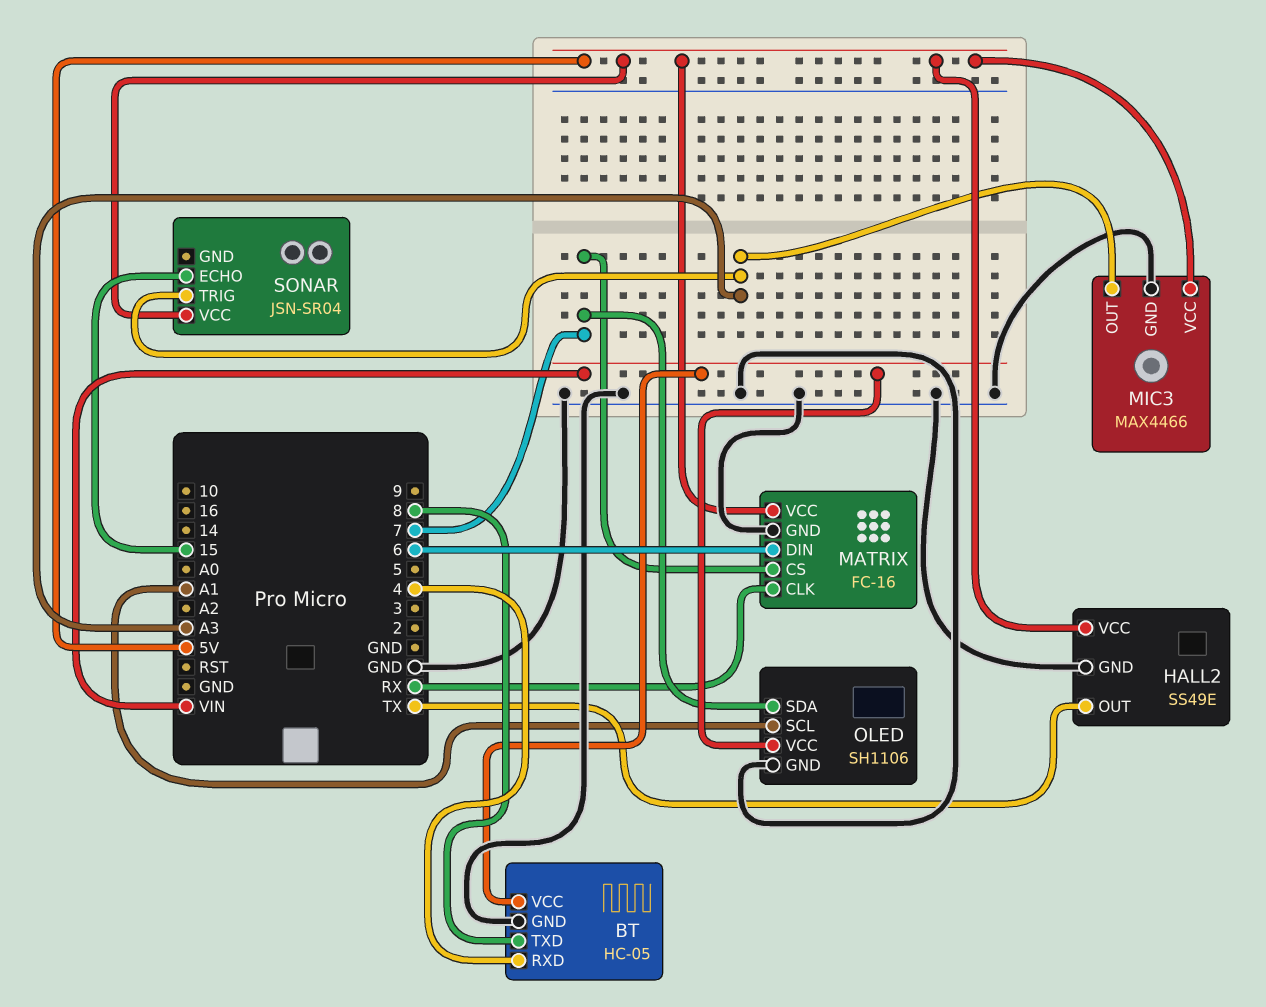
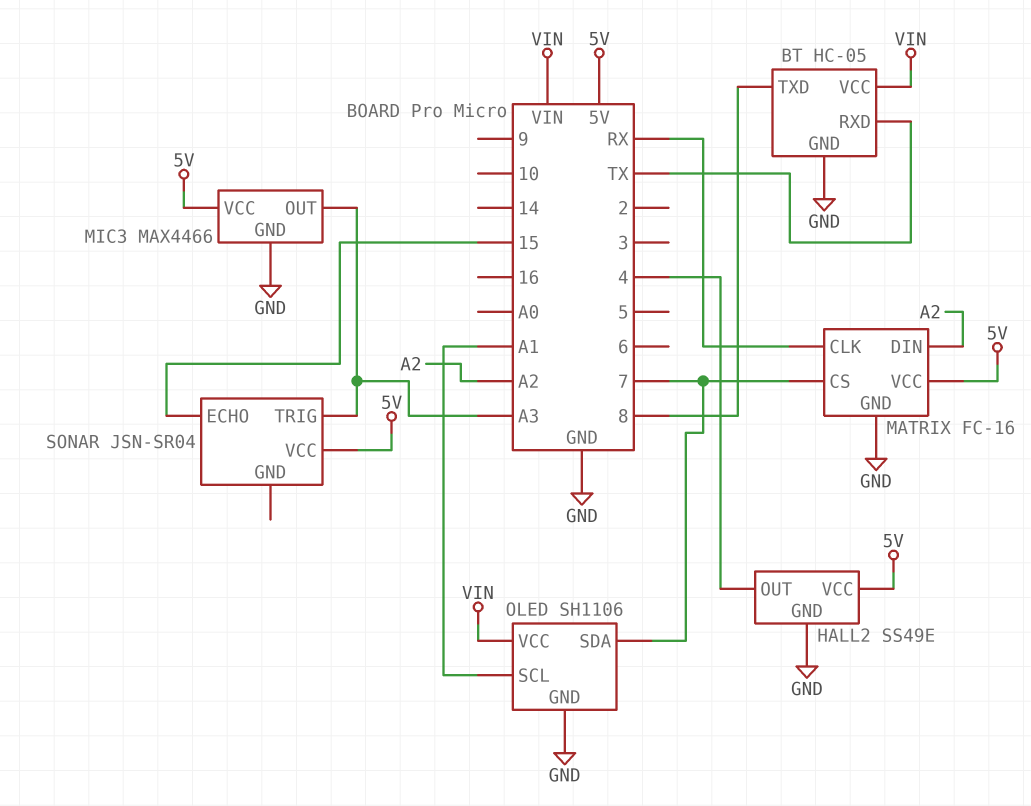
BT pin RXD: 4 -> TX
HALL2 pin OUT: TX -> 4
MATRIX pin DIN: 6 -> A2

